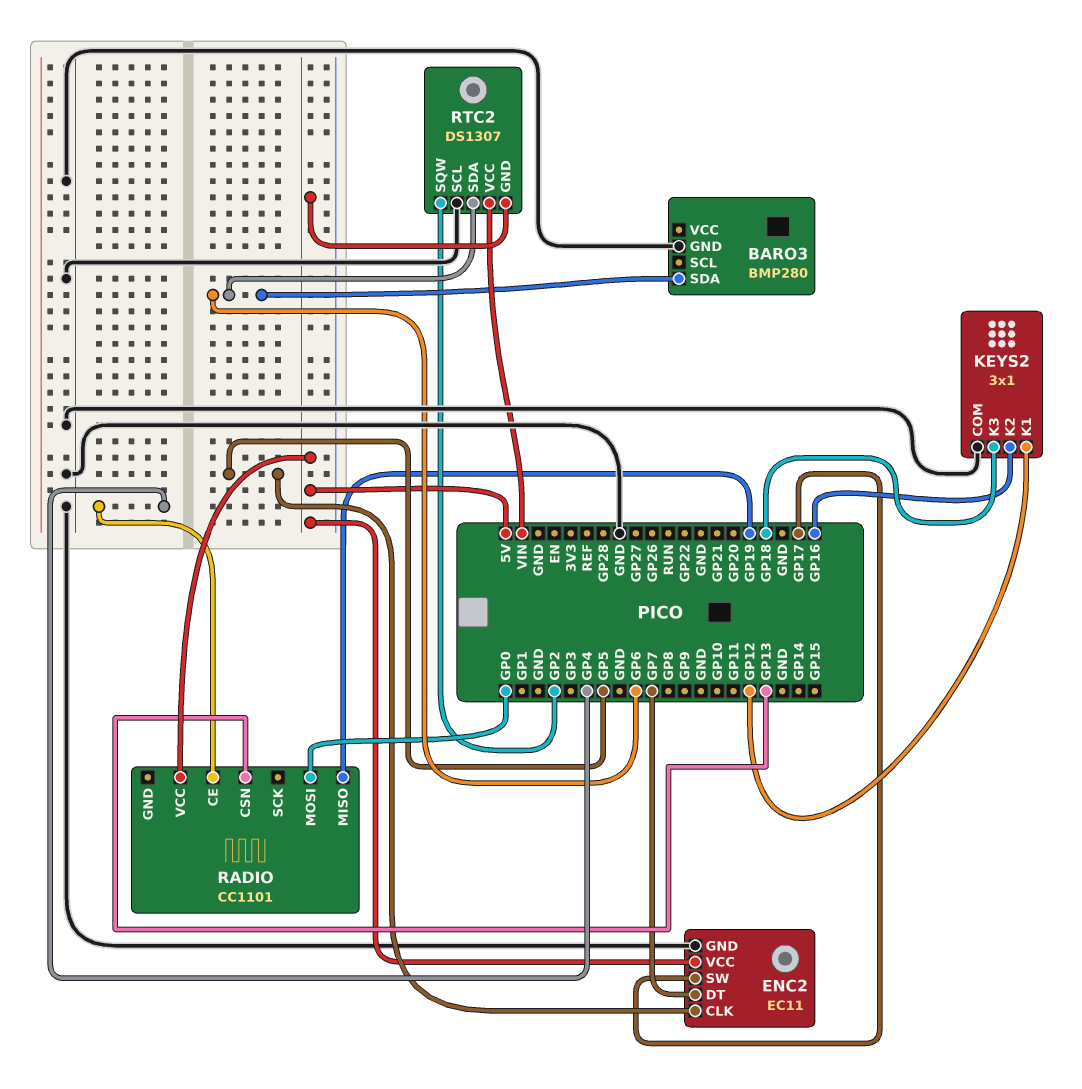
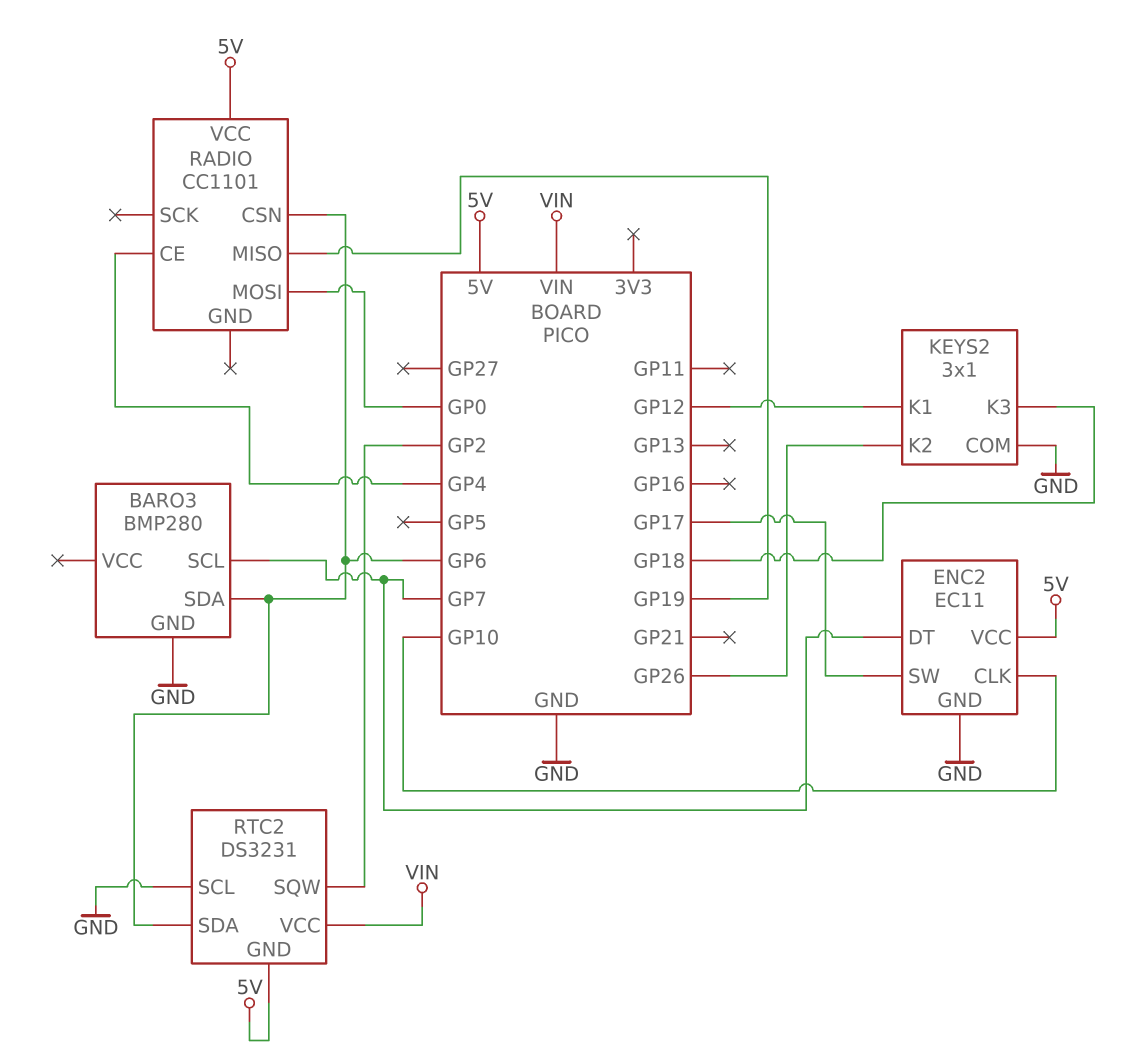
BARO3 pin SCL: none -> GP7
ENC2 pin CLK: GP5 -> GP10
KEYS2 pin K2: GP16 -> GP26
RADIO pin CSN: GP13 -> GP6
RTC2: DS1307 -> DS3231

